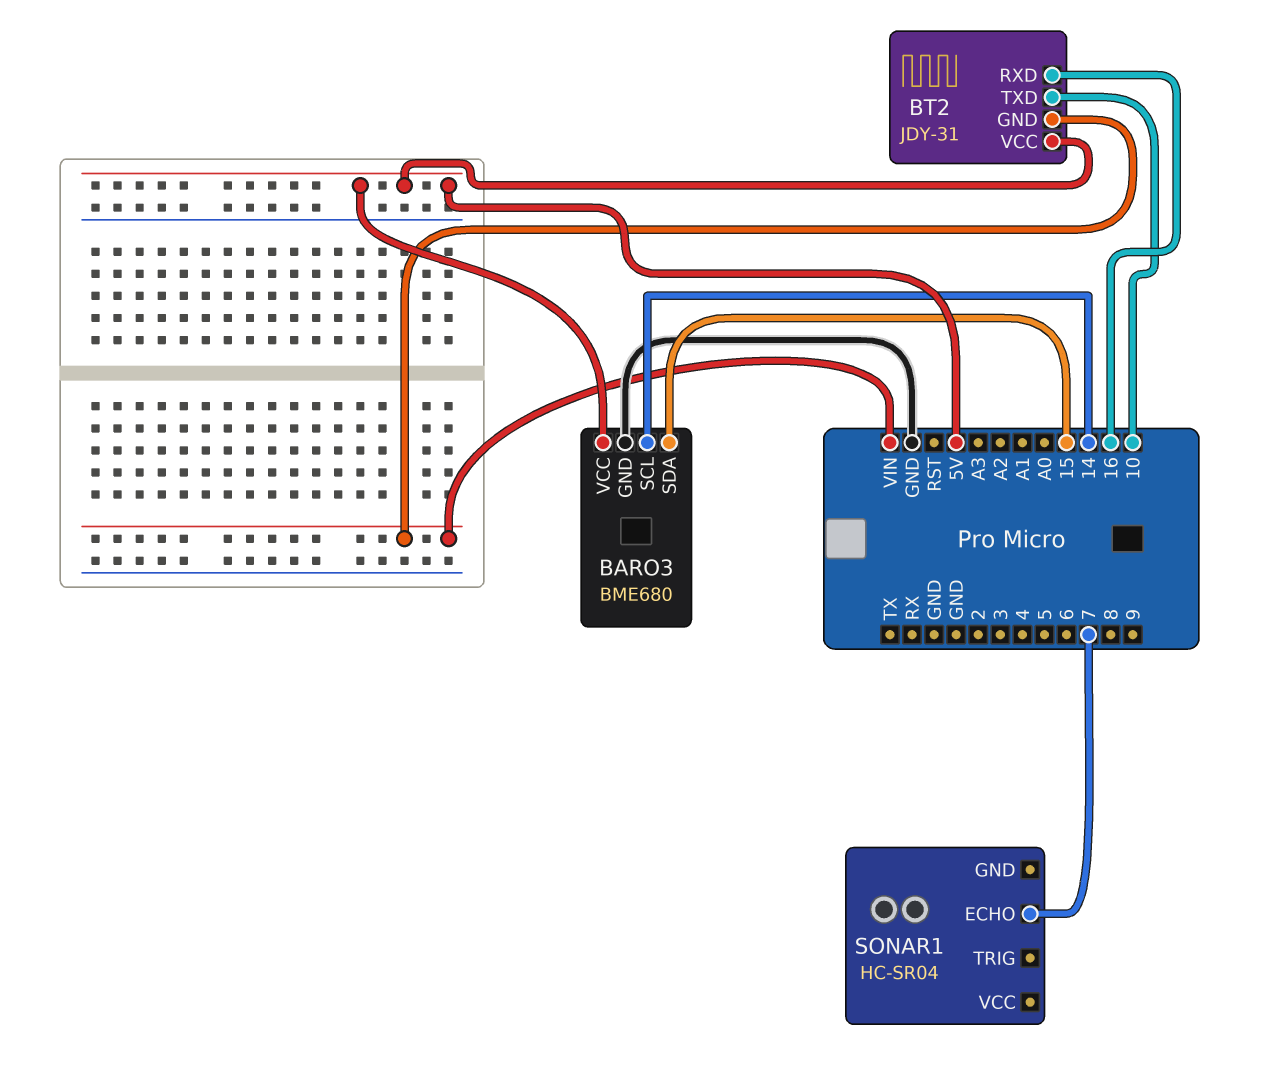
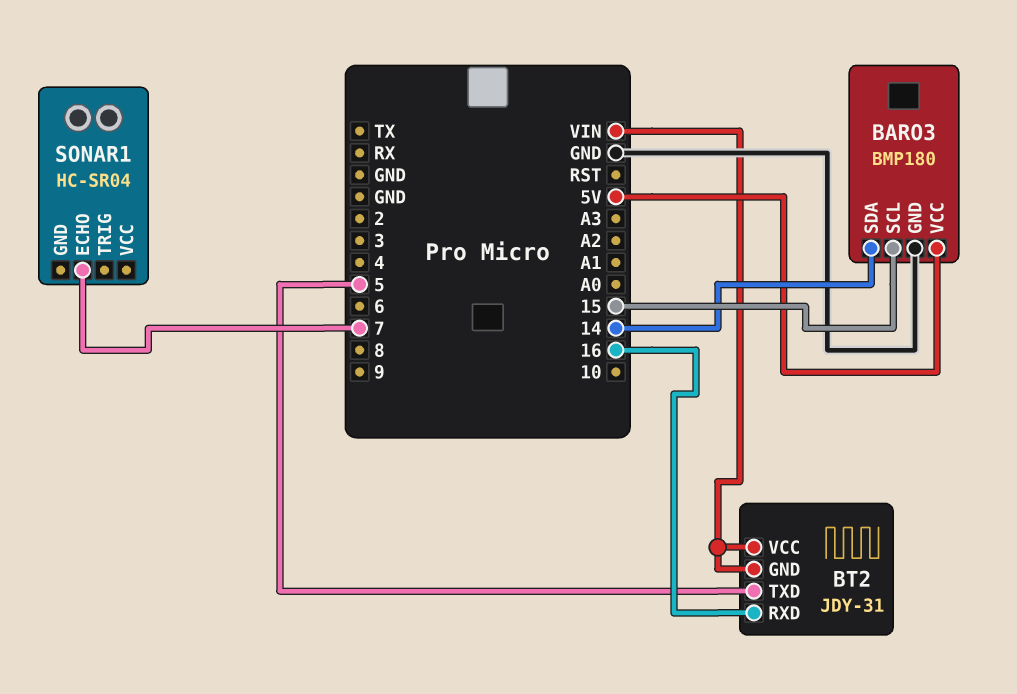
BARO3: BME680 -> BMP180
BARO3 pin SCL: 14 -> 15
BARO3 pin SDA: 15 -> 14
BT2 pin TXD: 10 -> 5
BT2 pin VCC: 5V -> VIN

